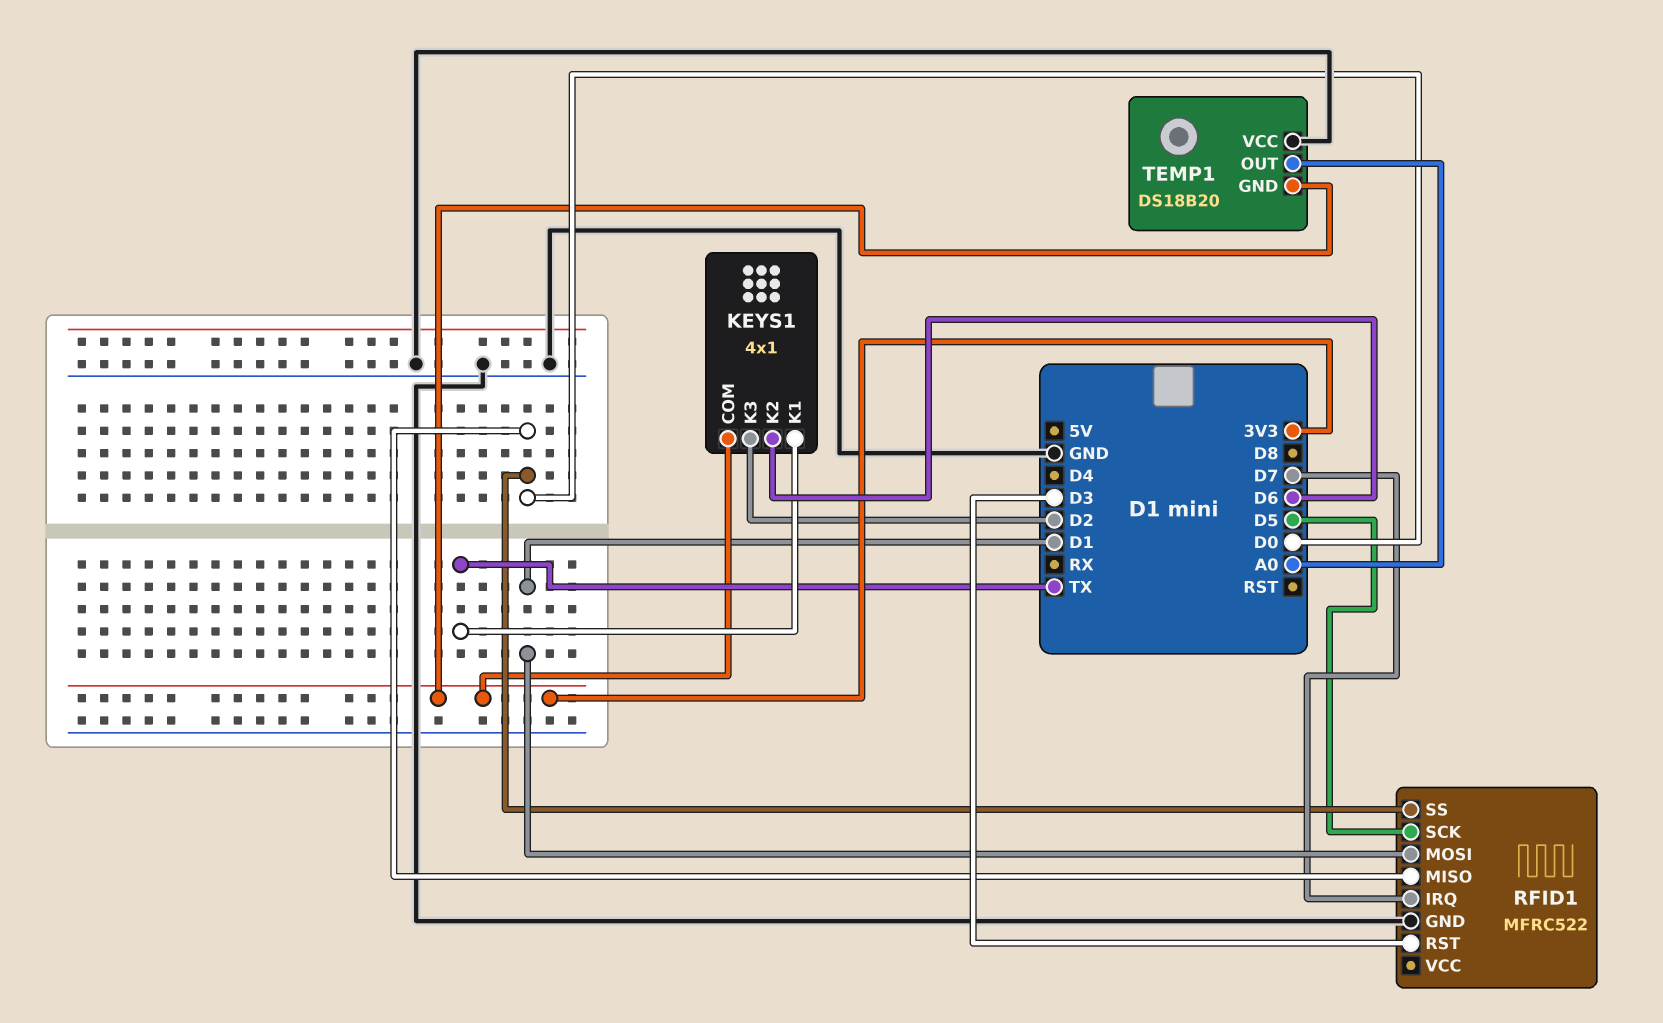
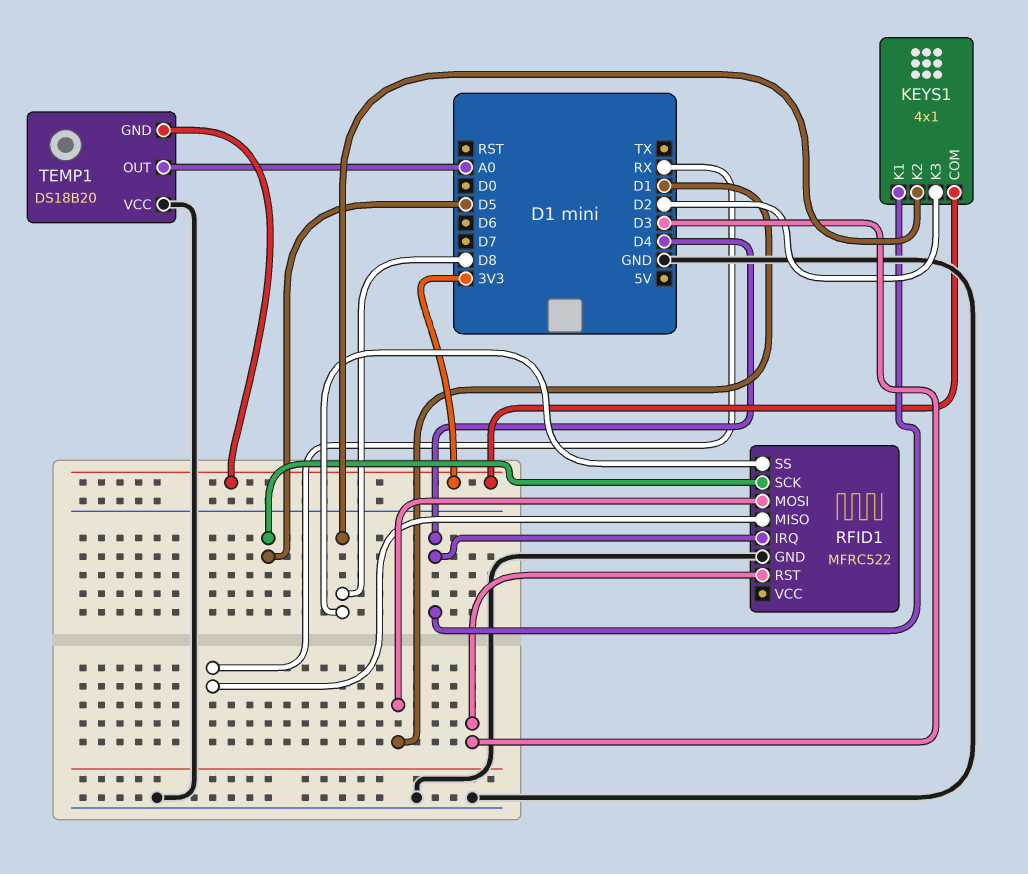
KEYS1 pin K1: TX -> D4
KEYS1 pin K2: D6 -> D8
RFID1 pin IRQ: D7 -> D4
RFID1 pin MISO: D0 -> RX
RFID1 pin SS: D0 -> D8

